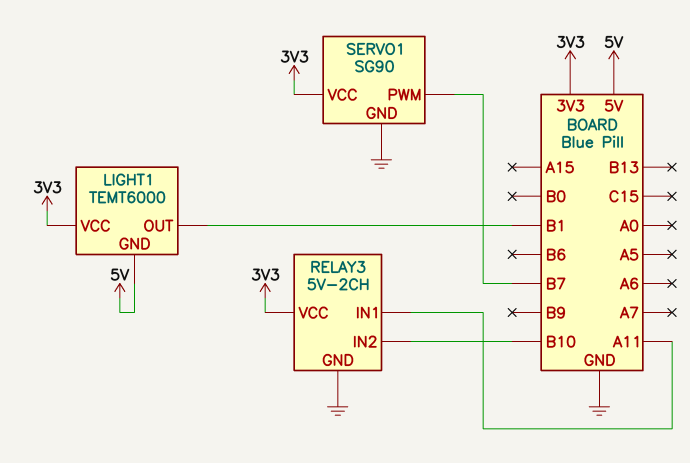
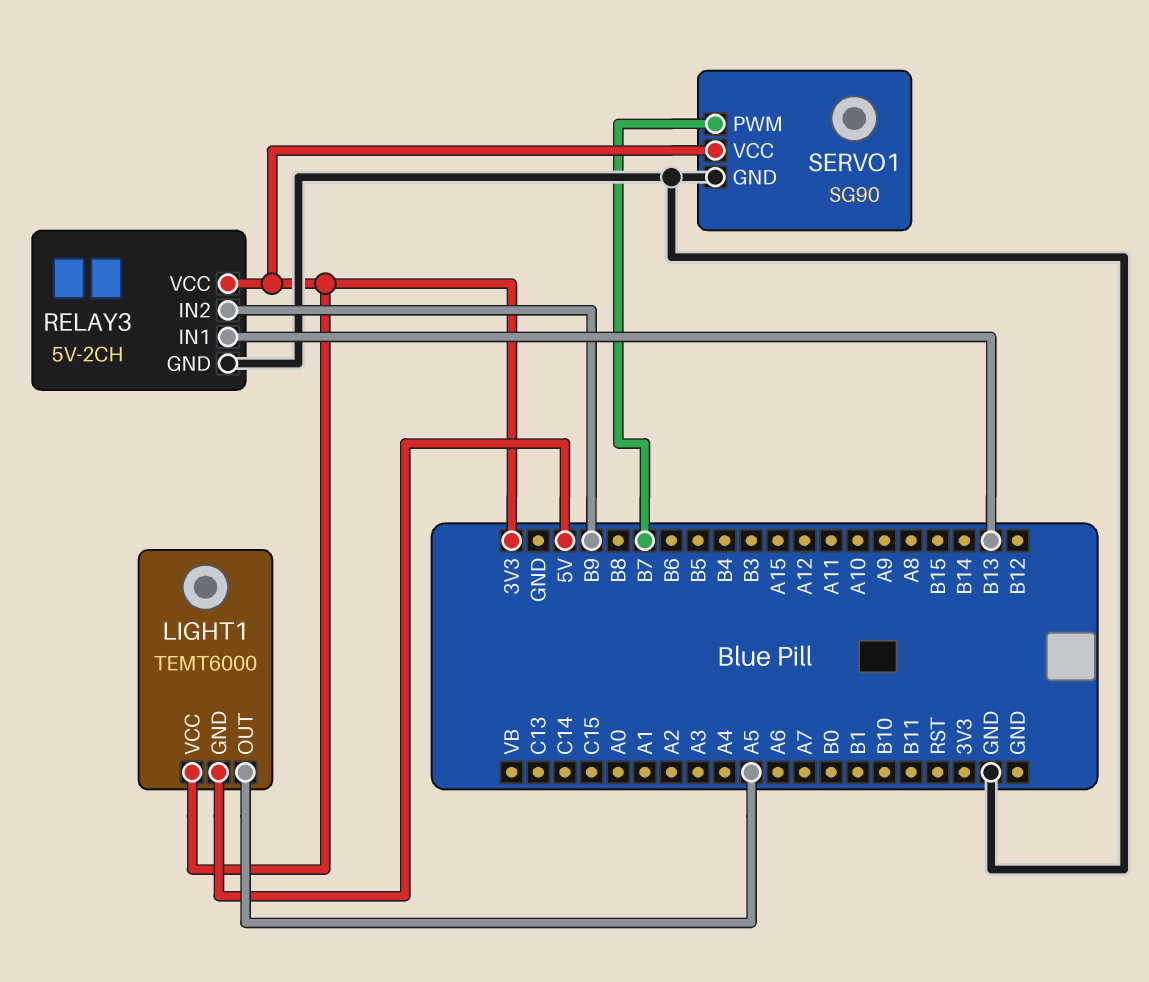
LIGHT1 pin OUT: B1 -> A5
RELAY3 pin IN1: A11 -> B13
RELAY3 pin IN2: B10 -> B9

